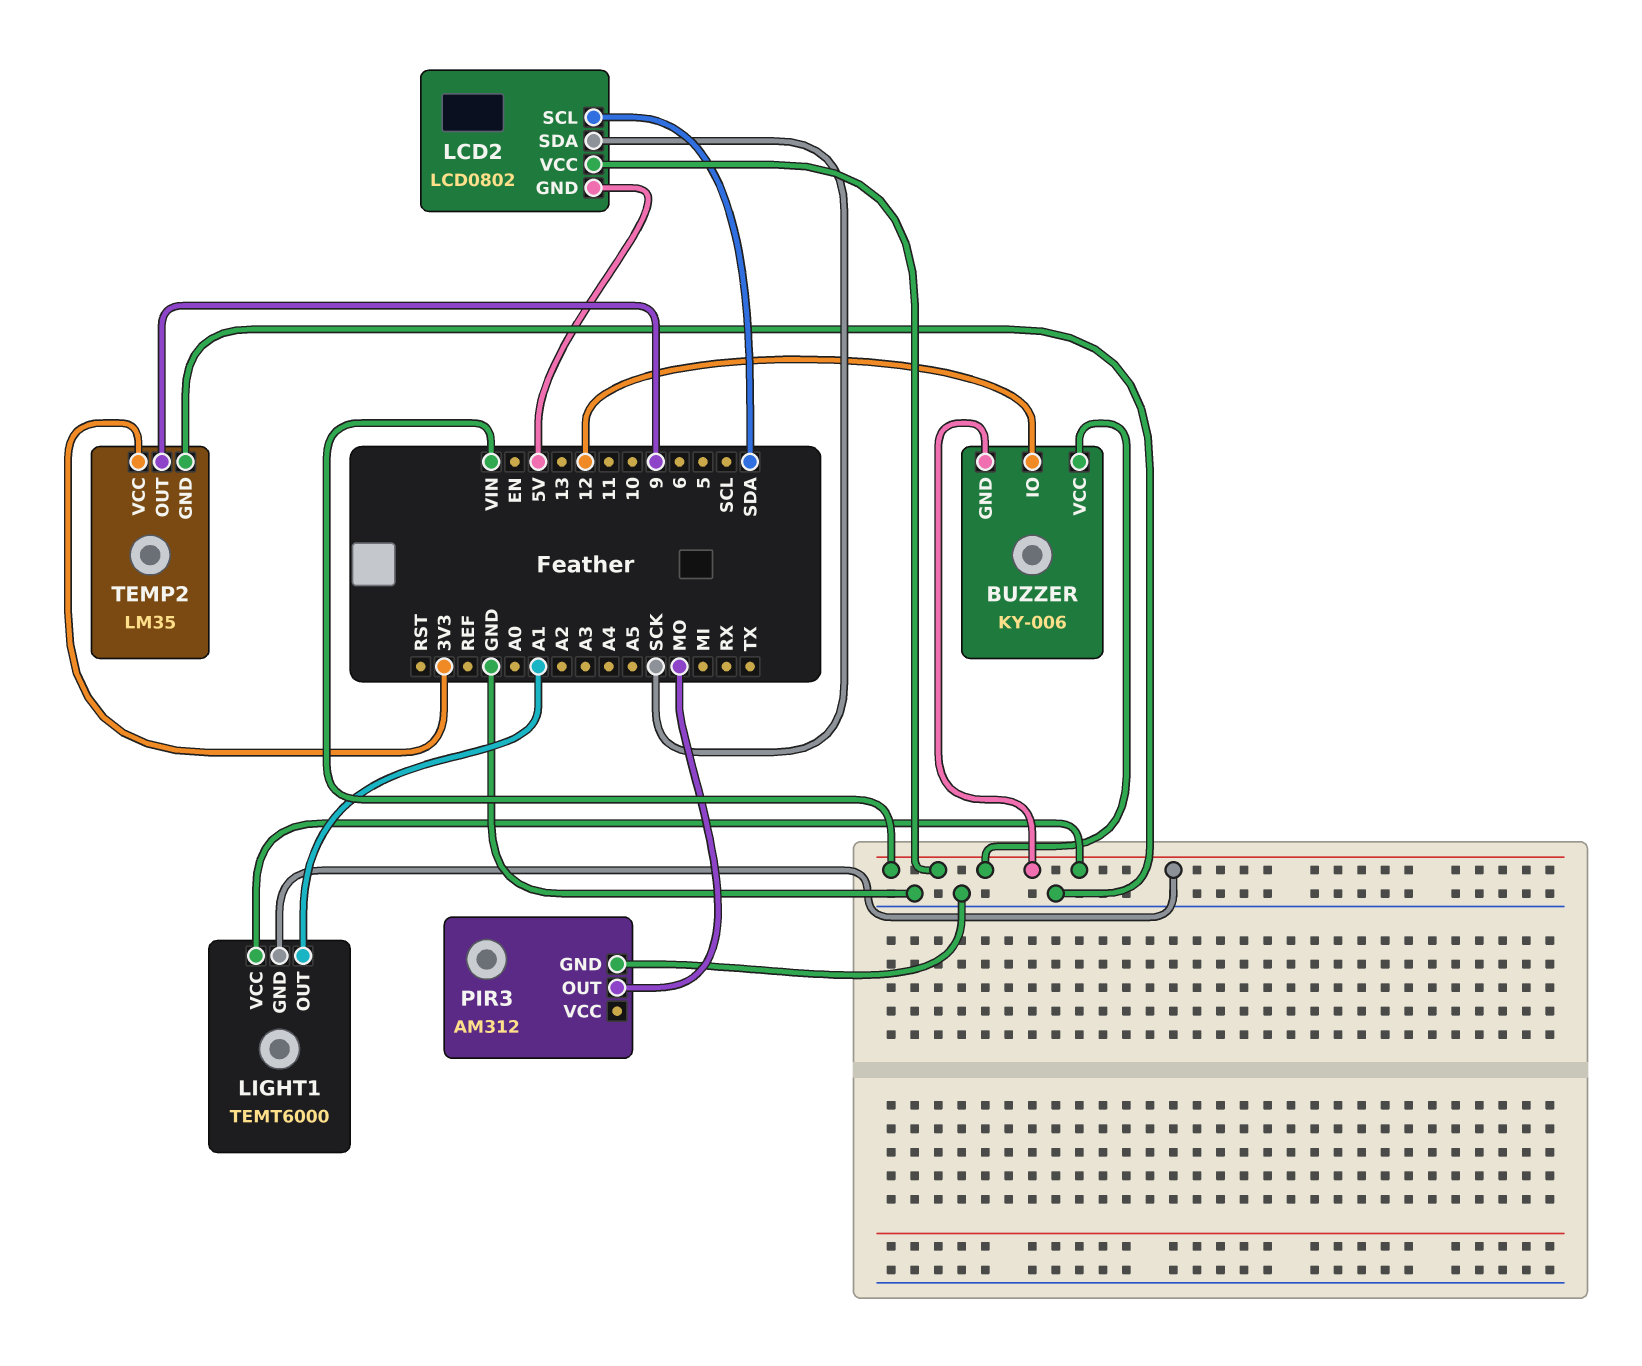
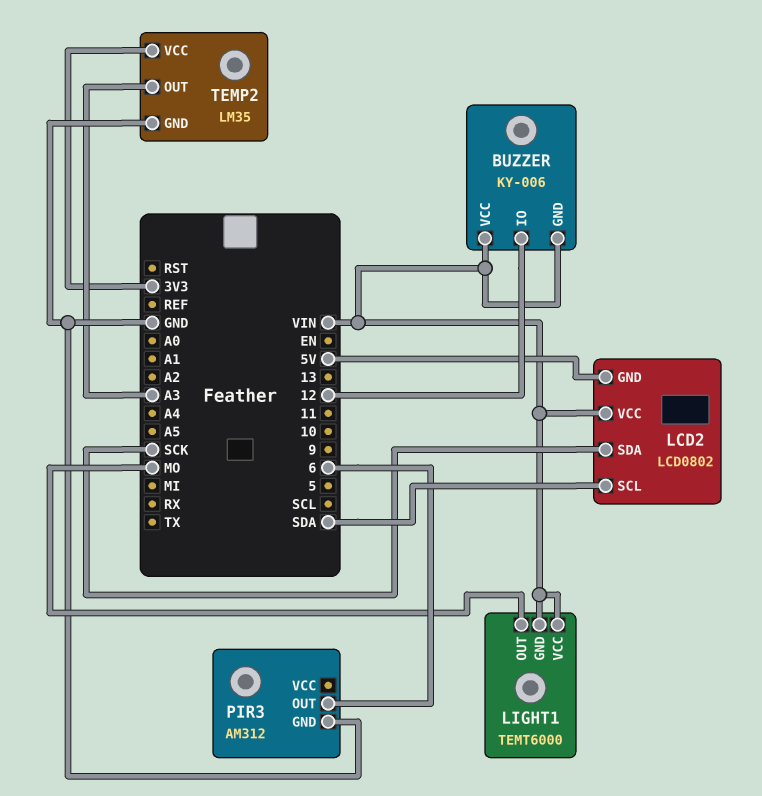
LIGHT1 pin OUT: A1 -> MO
PIR3 pin OUT: MO -> 6
TEMP2 pin OUT: 9 -> A3

